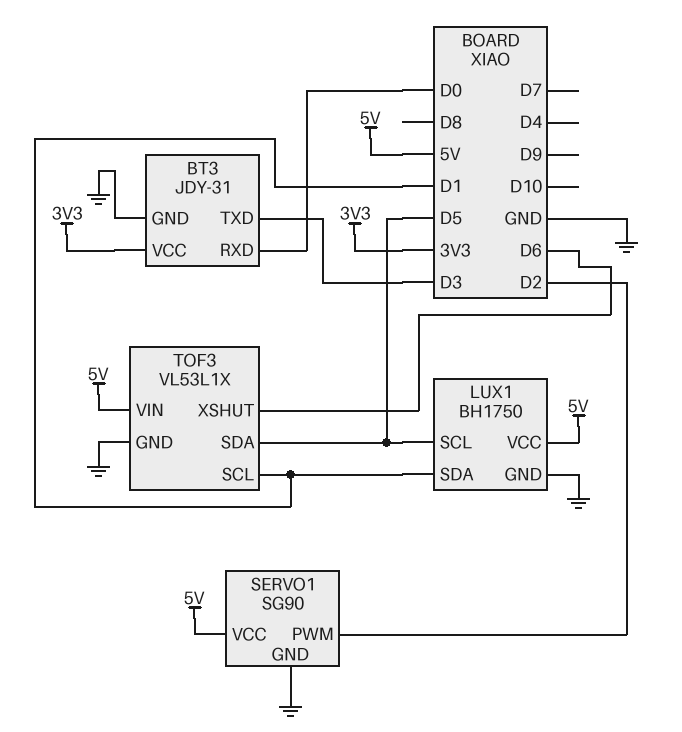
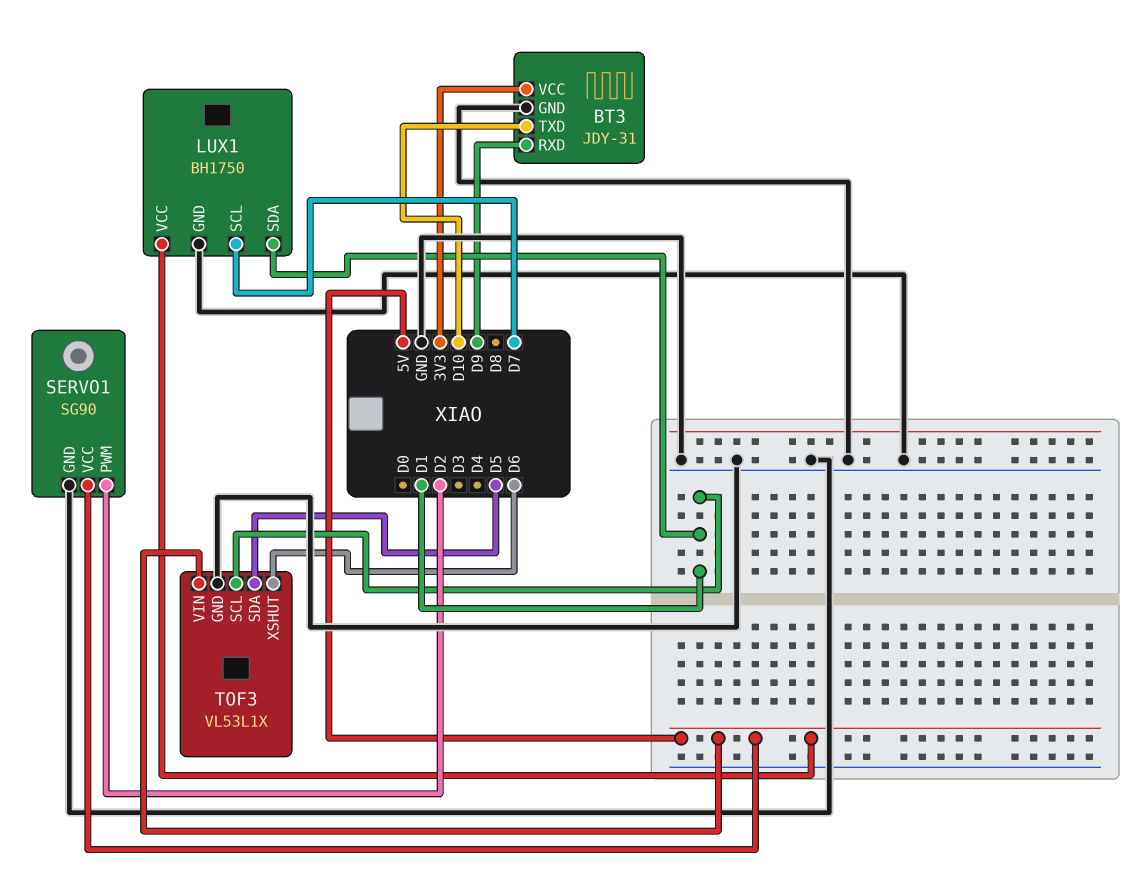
BT3 pin RXD: D0 -> D9
BT3 pin TXD: D3 -> D10
LUX1 pin SCL: D5 -> D7

